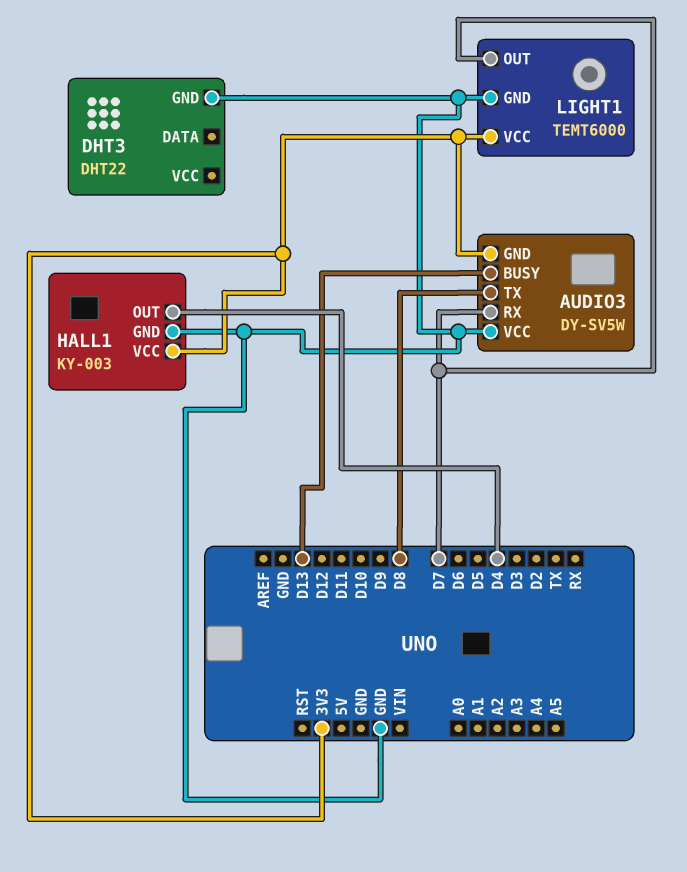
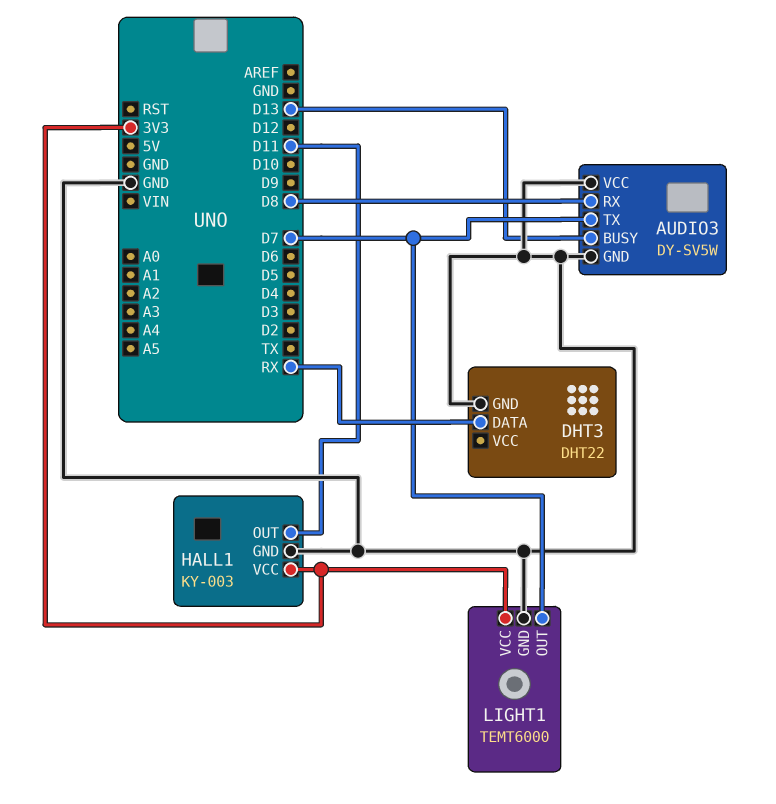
AUDIO3 pin GND: 3V3 -> GND
AUDIO3 pin RX: D7 -> D8
AUDIO3 pin TX: D8 -> D7
DHT3 pin DATA: none -> RX
HALL1 pin OUT: D4 -> D11

